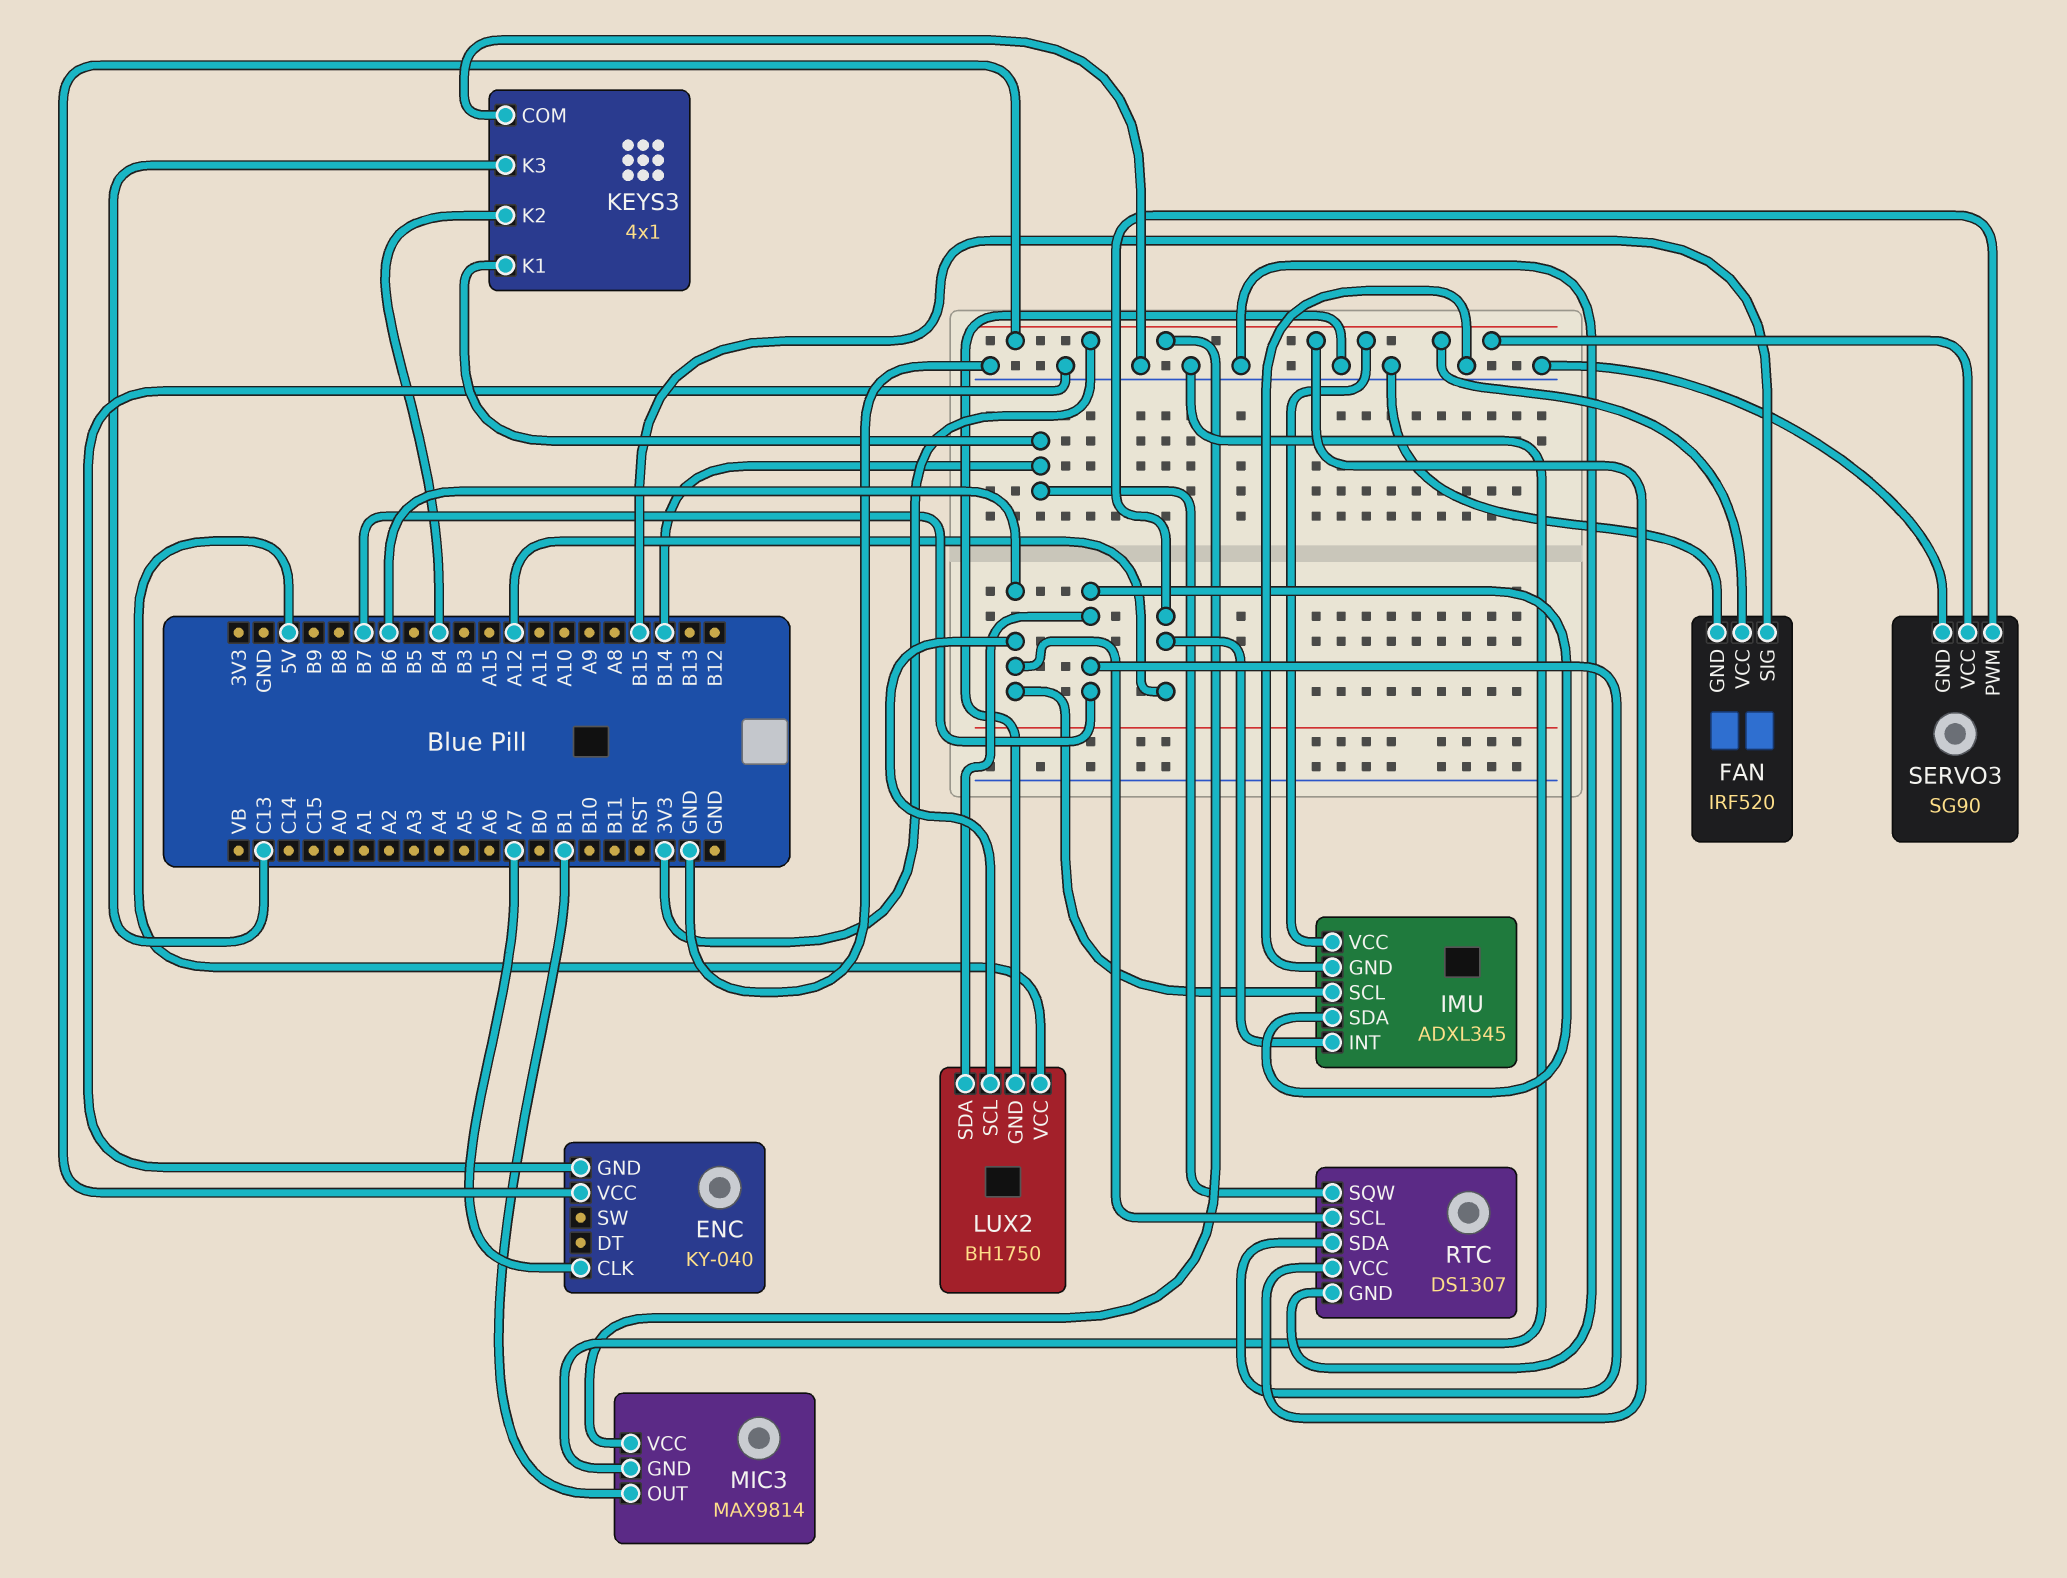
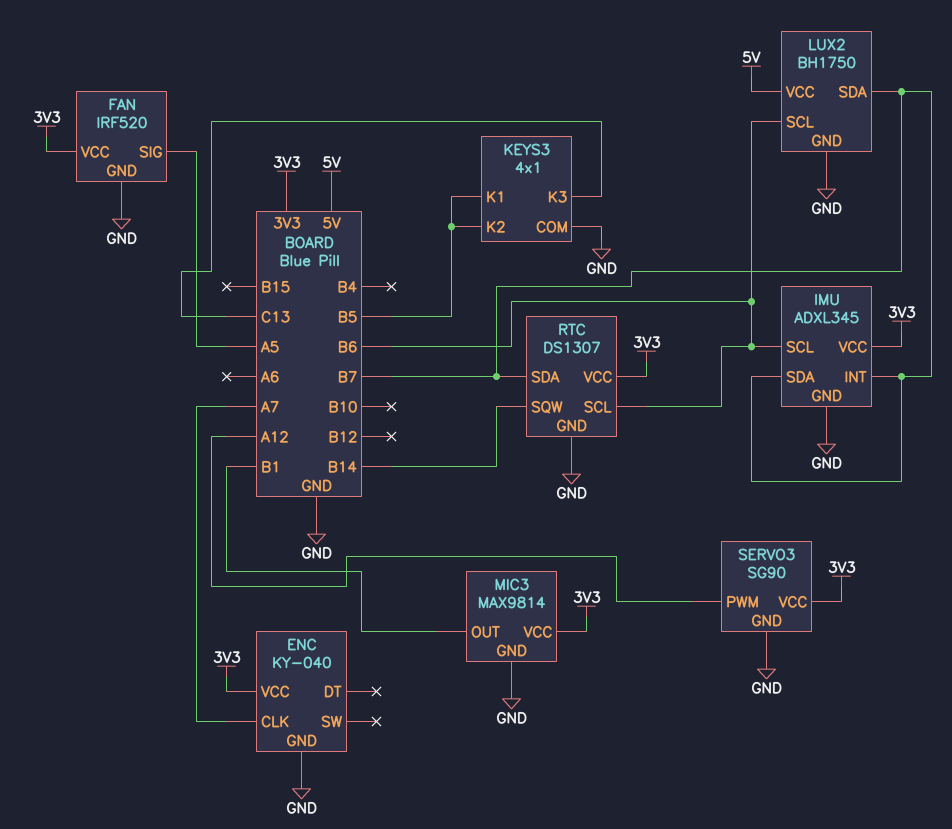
FAN pin SIG: B15 -> A5
IMU pin INT: A12 -> B7
KEYS3 pin K1: B14 -> B5
KEYS3 pin K2: B4 -> B5

